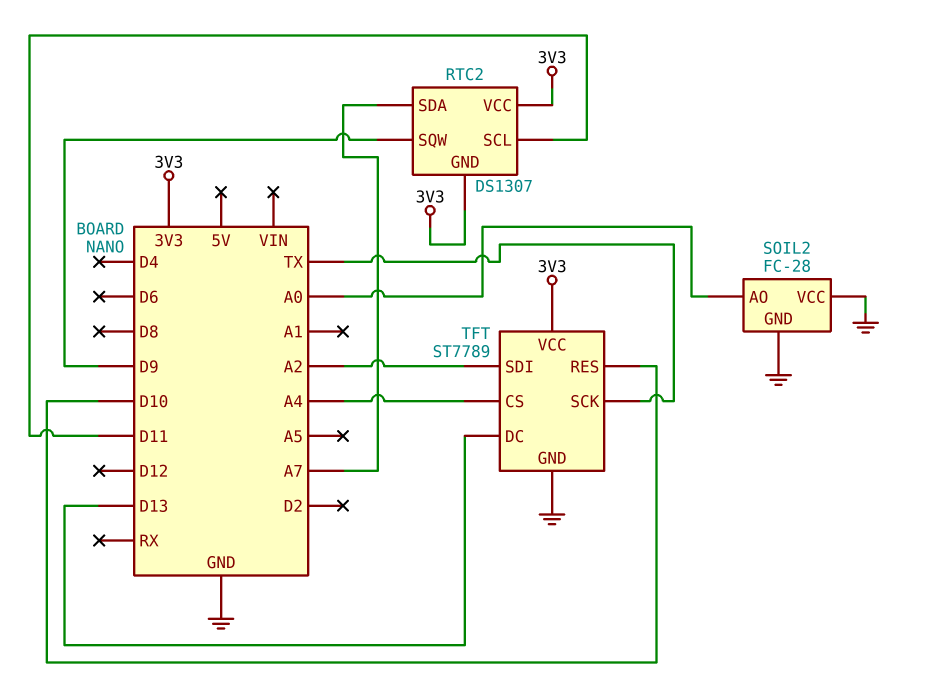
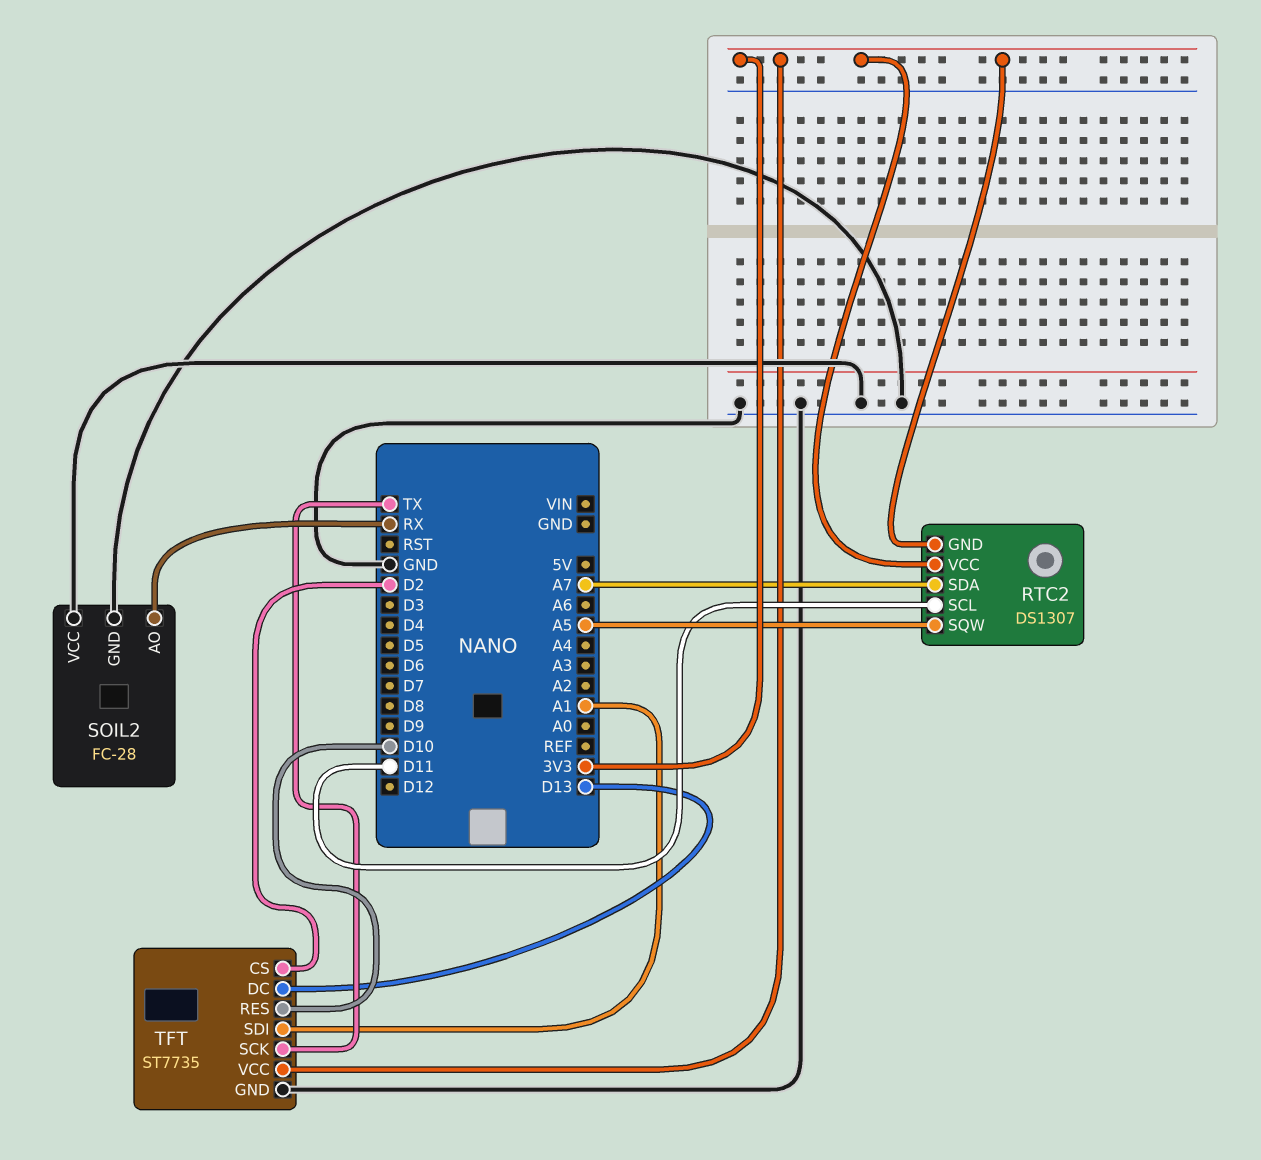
RTC2 pin SQW: D9 -> A5
SOIL2 pin AO: A0 -> RX
TFT: ST7789 -> ST7735
TFT pin CS: A4 -> D2
TFT pin SDI: A2 -> A1

